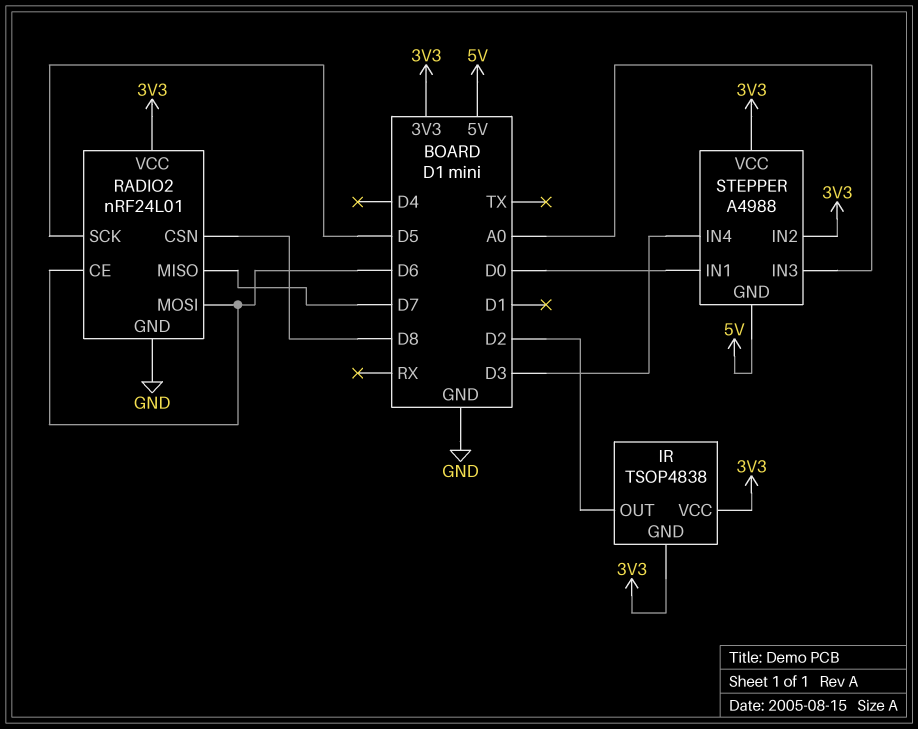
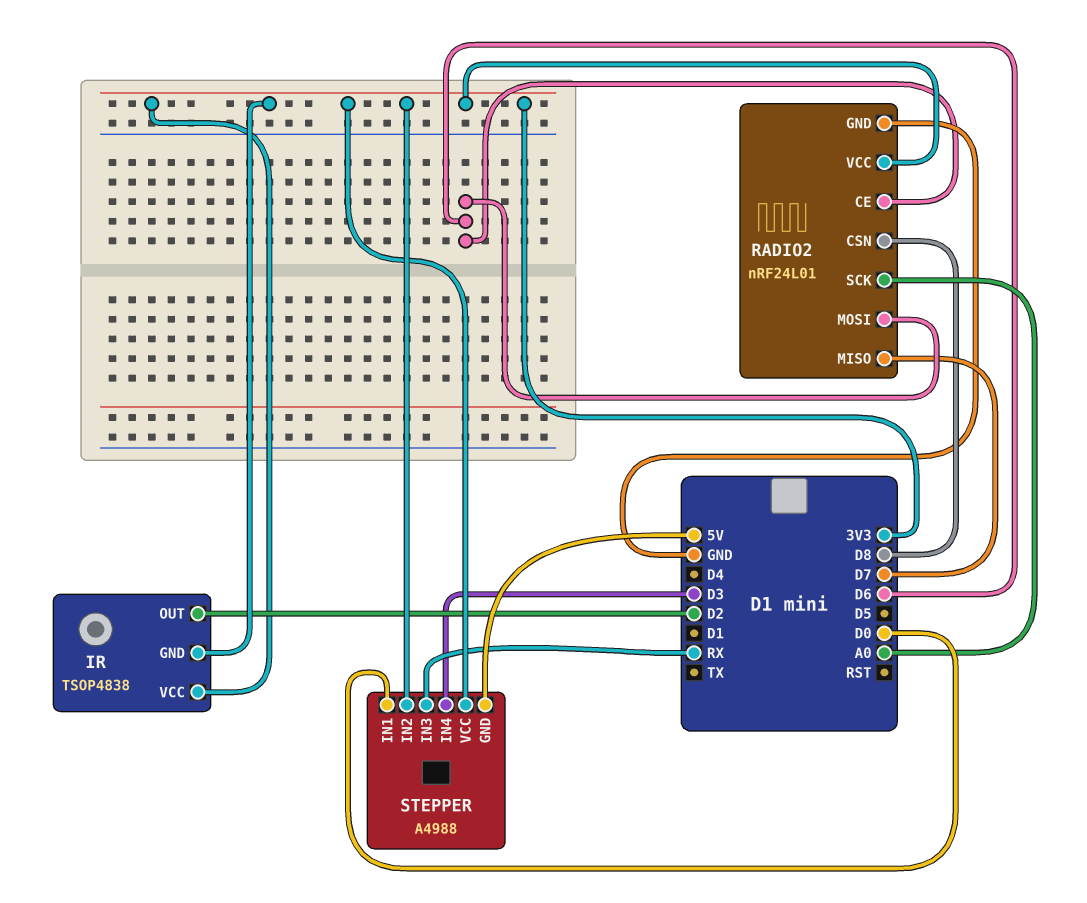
RADIO2 pin SCK: D5 -> A0
STEPPER pin IN3: A0 -> RX

